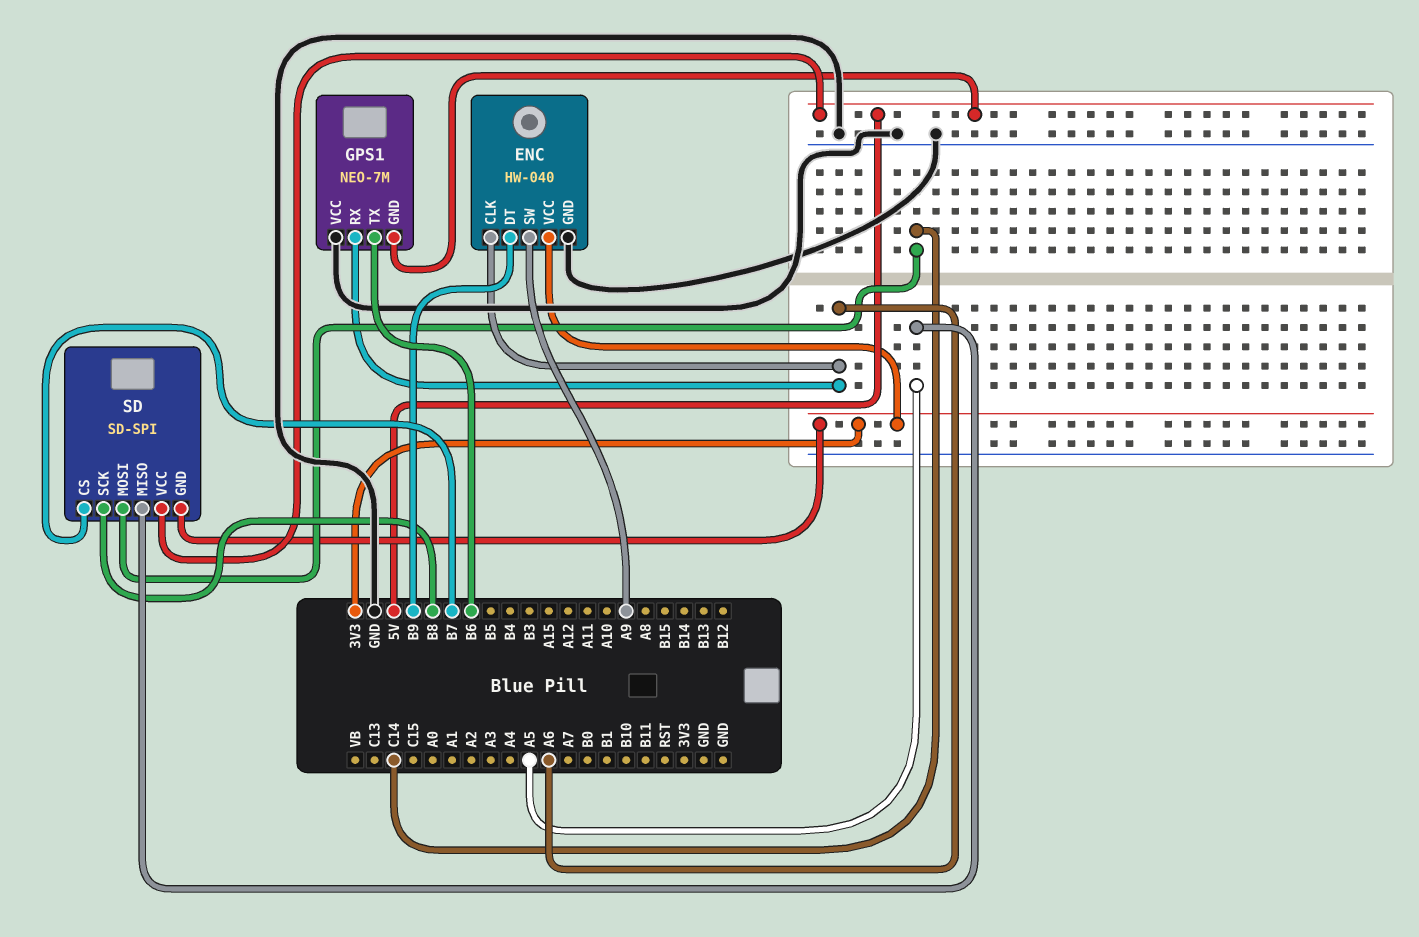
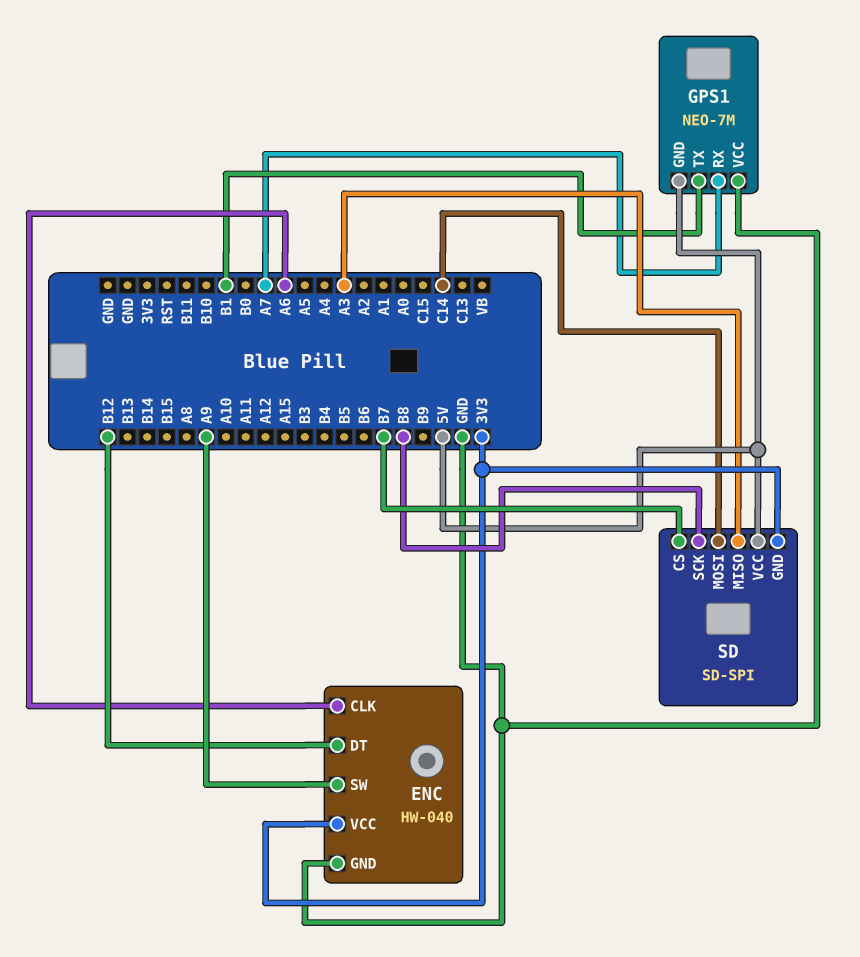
ENC pin DT: B9 -> B12
GPS1 pin RX: A6 -> A7
GPS1 pin TX: B6 -> B1
SD pin MISO: A5 -> A3

